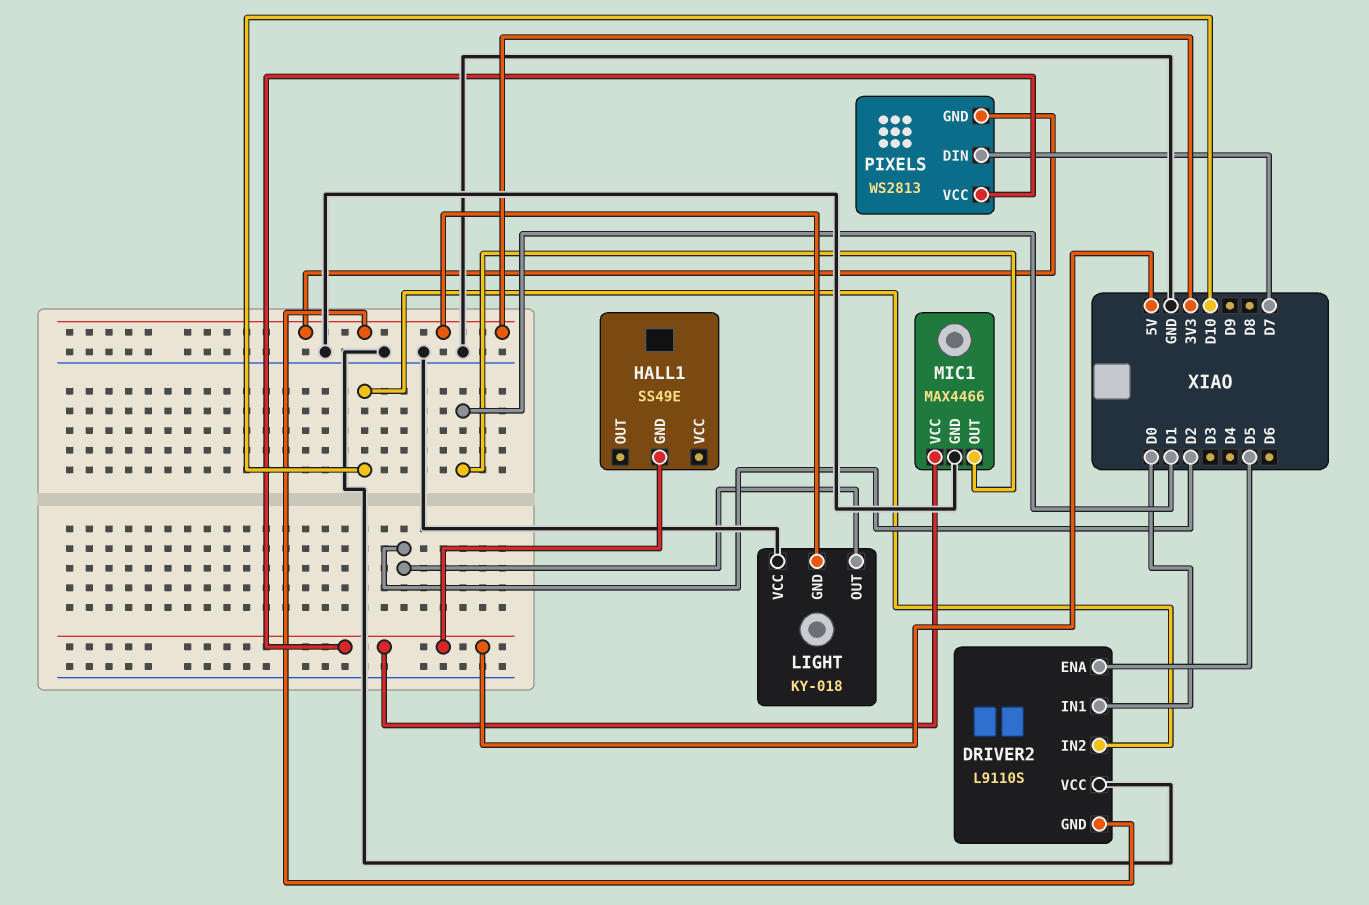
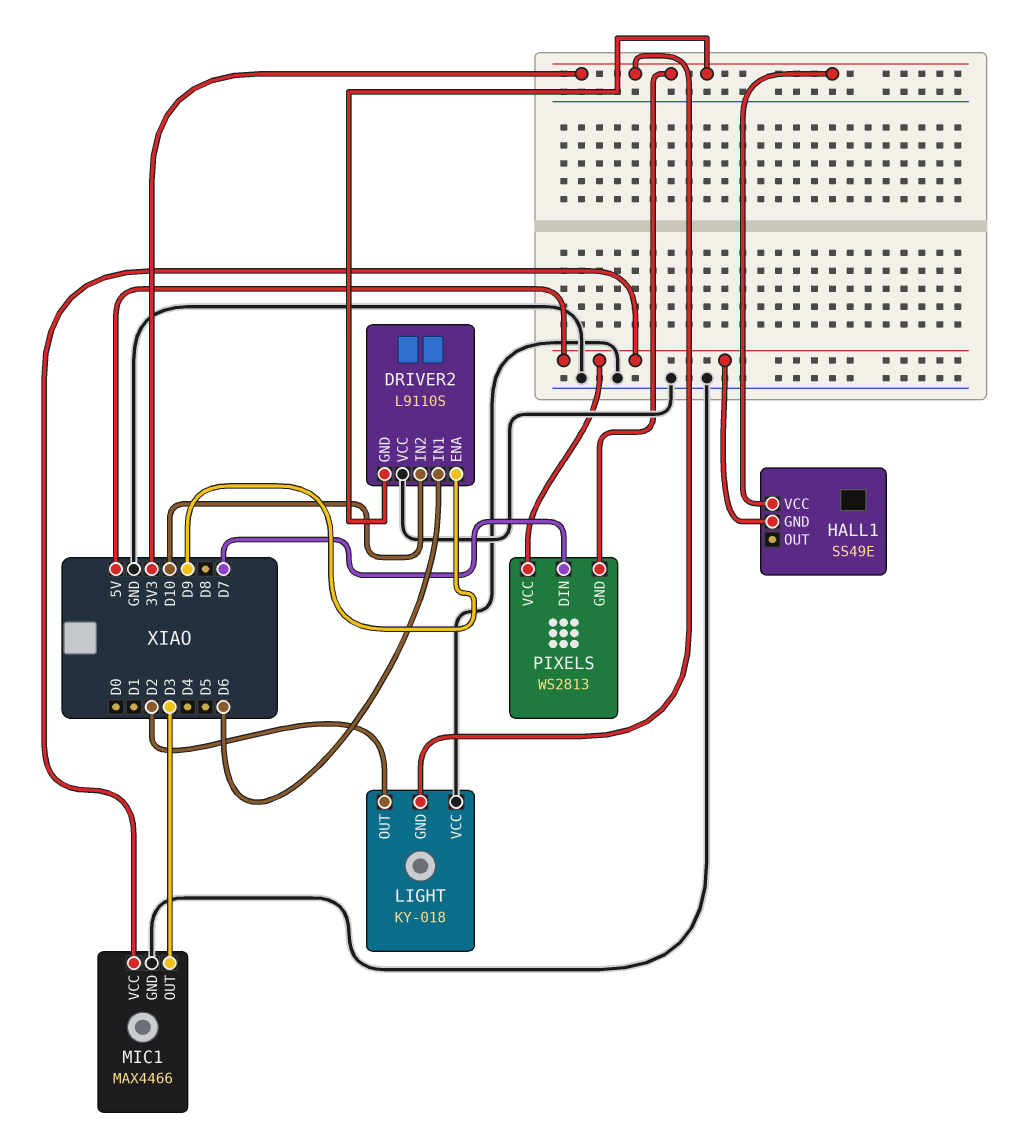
DRIVER2 pin ENA: D5 -> D9
DRIVER2 pin IN1: D0 -> D6
HALL1 pin VCC: none -> 3V3
MIC1 pin OUT: D1 -> D3

